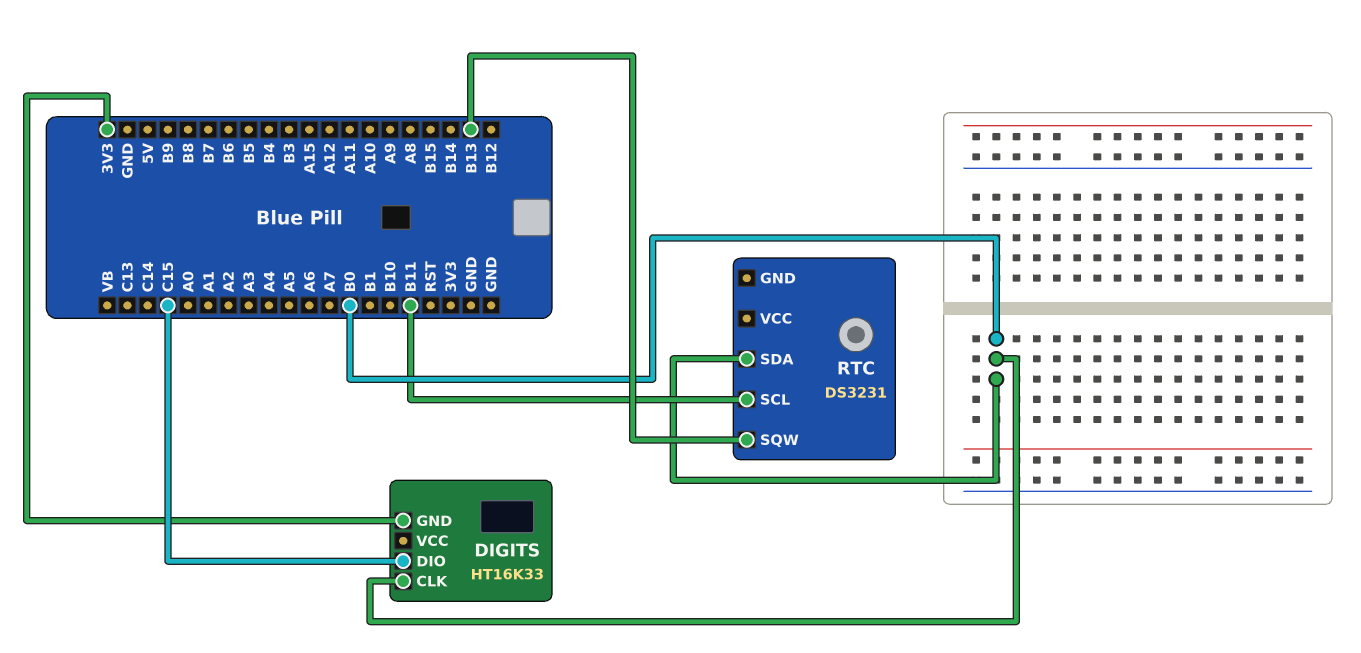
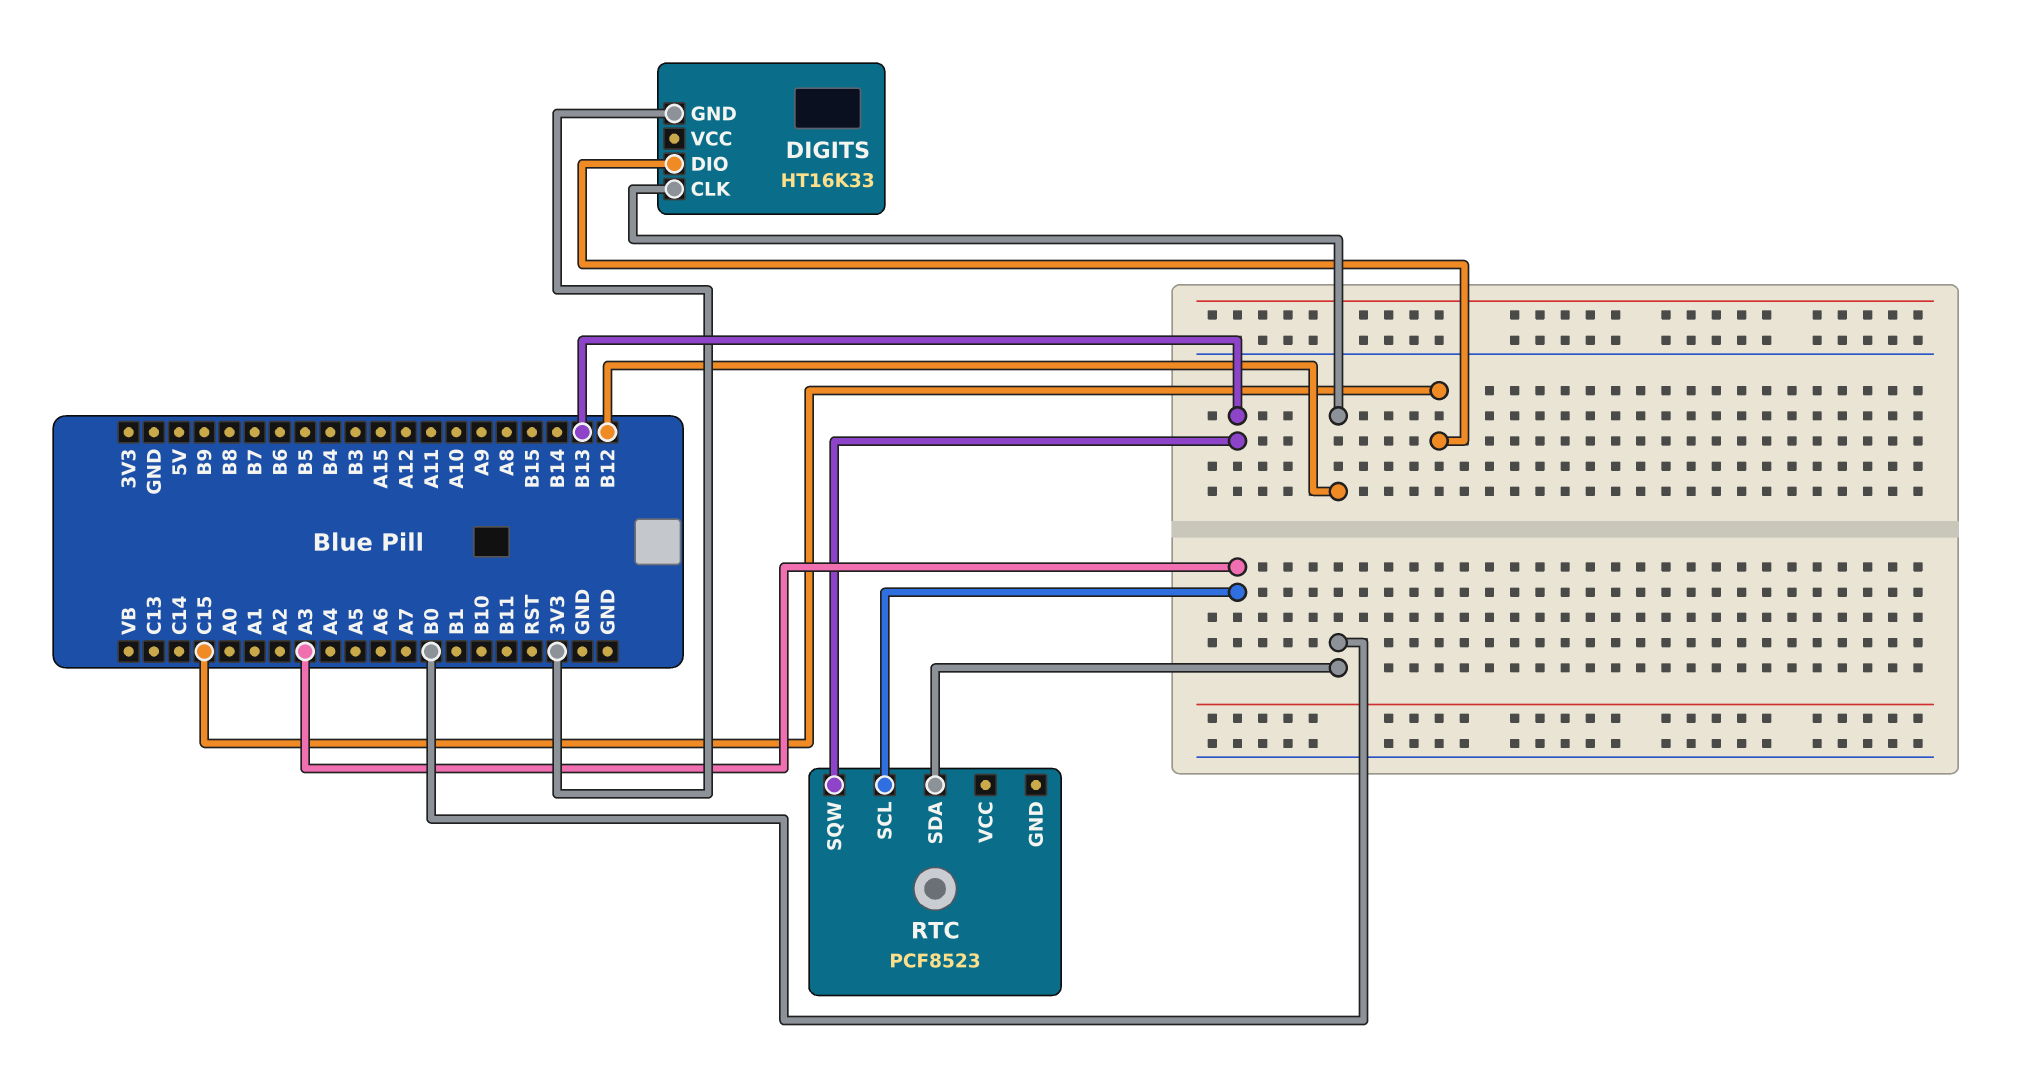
DIGITS pin CLK: B0 -> B12
RTC: DS3231 -> PCF8523
RTC pin SCL: B11 -> A3

